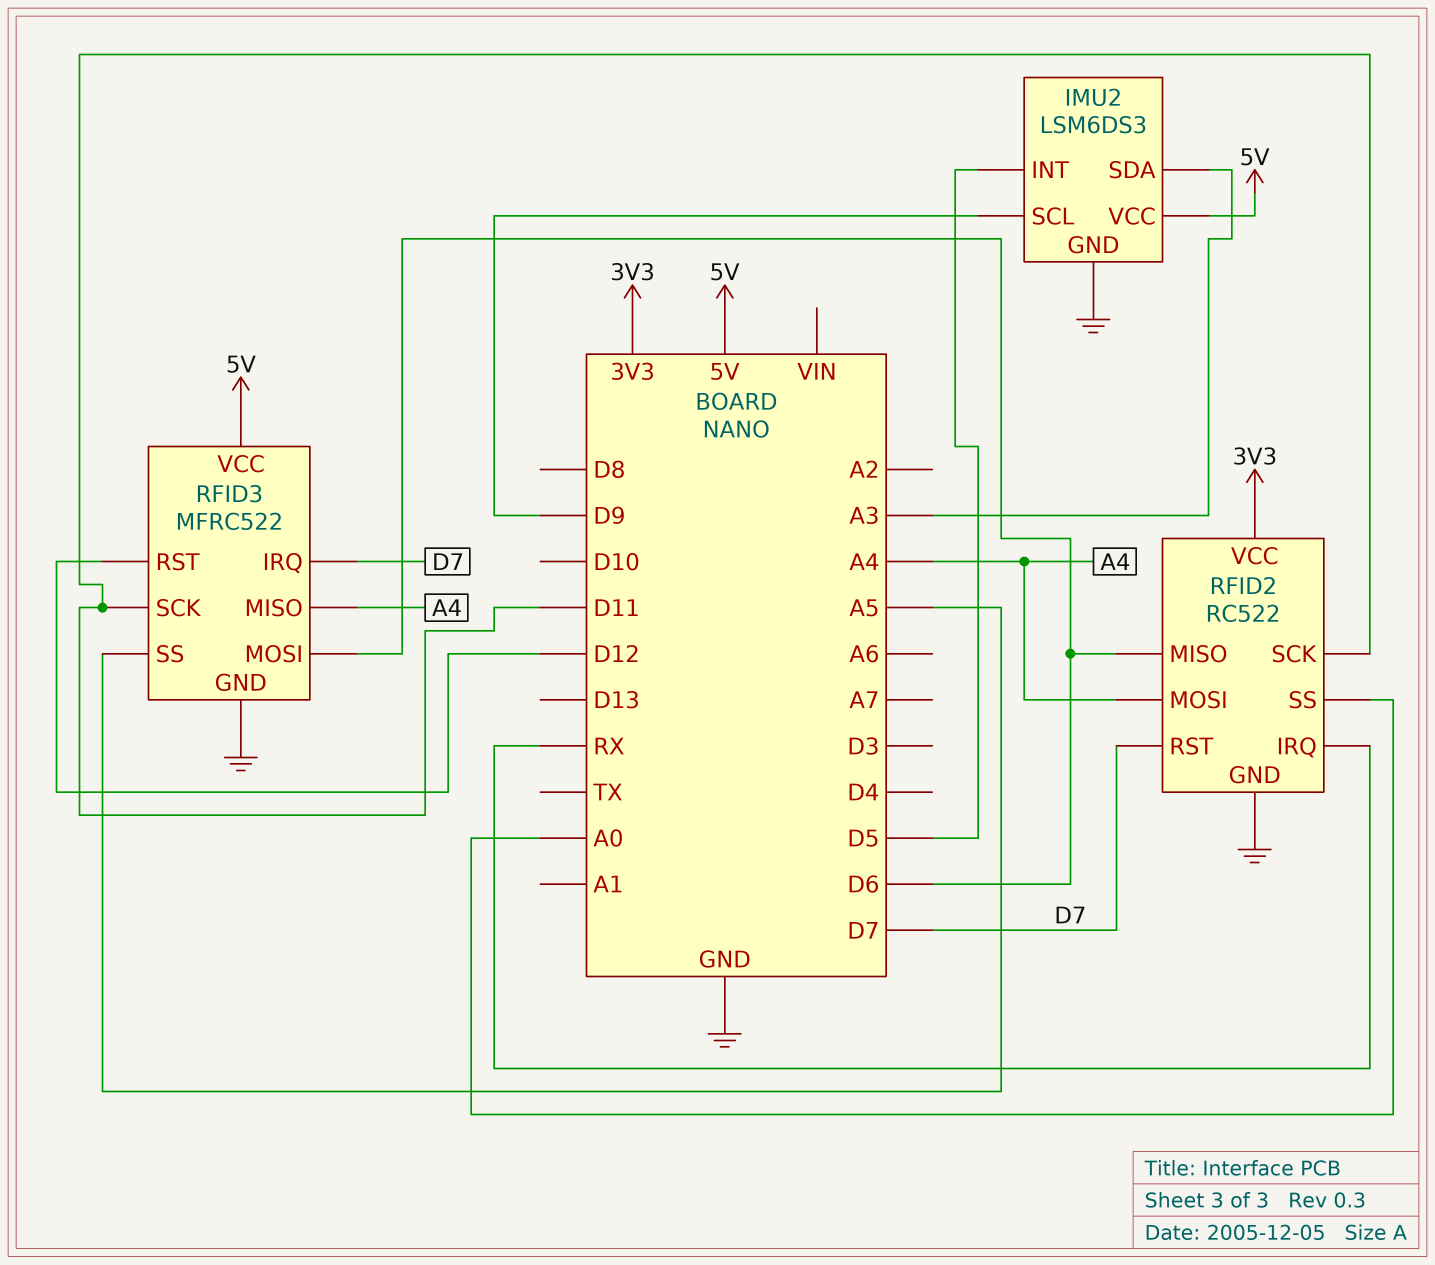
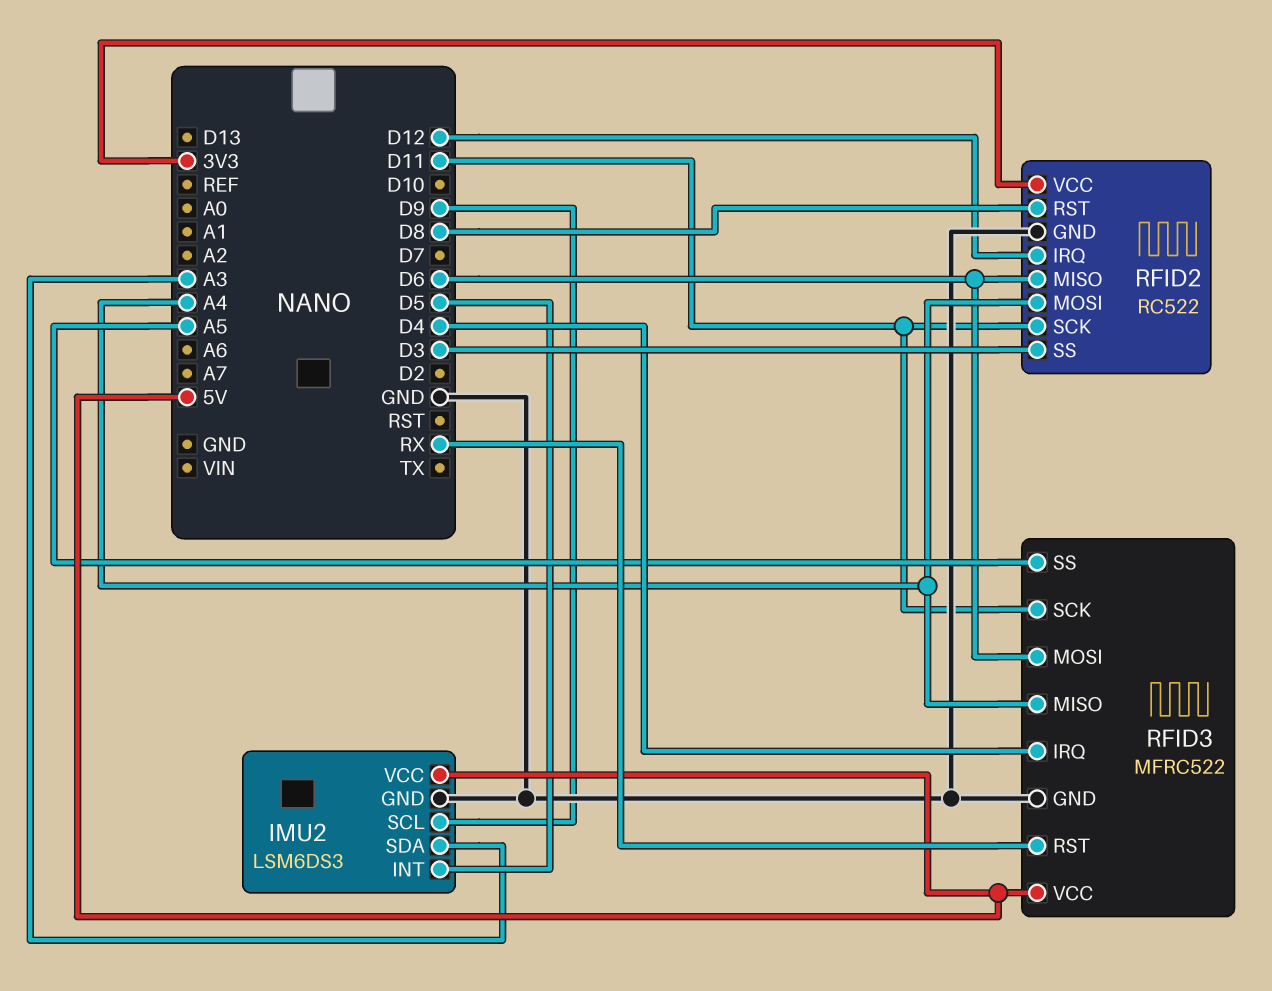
RFID2 pin IRQ: RX -> D12
RFID2 pin RST: D7 -> D8
RFID2 pin SS: A0 -> D3
RFID3 pin IRQ: D7 -> D4
RFID3 pin RST: D12 -> RX

